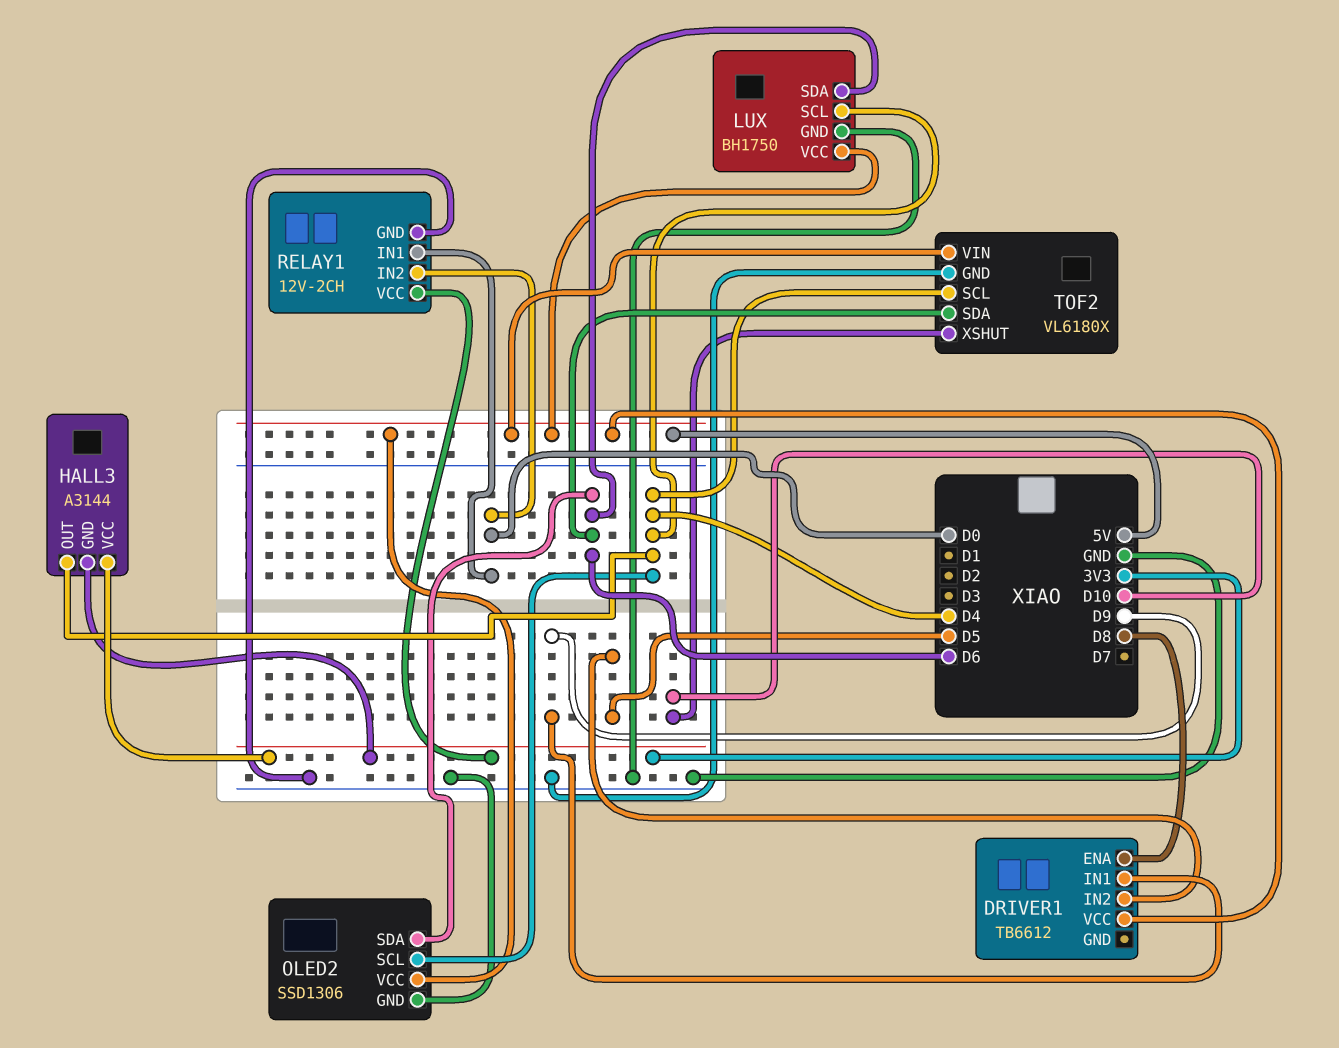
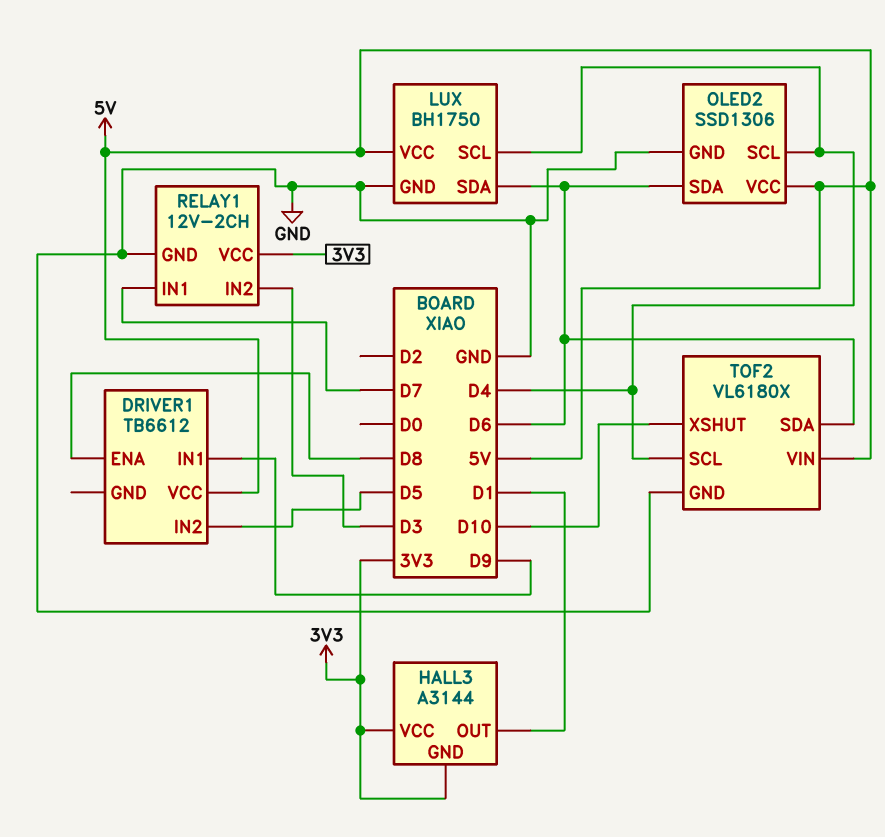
HALL3 pin OUT: D4 -> D1
RELAY1 pin IN1: D0 -> D7
RELAY1 pin IN2: D0 -> D3

